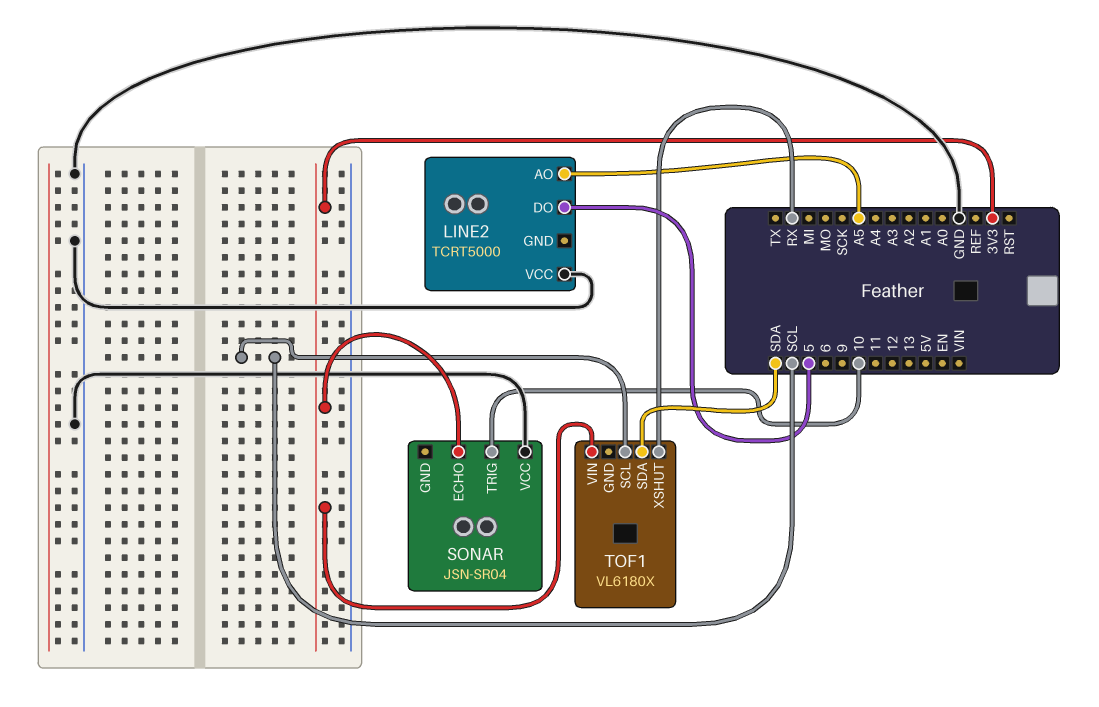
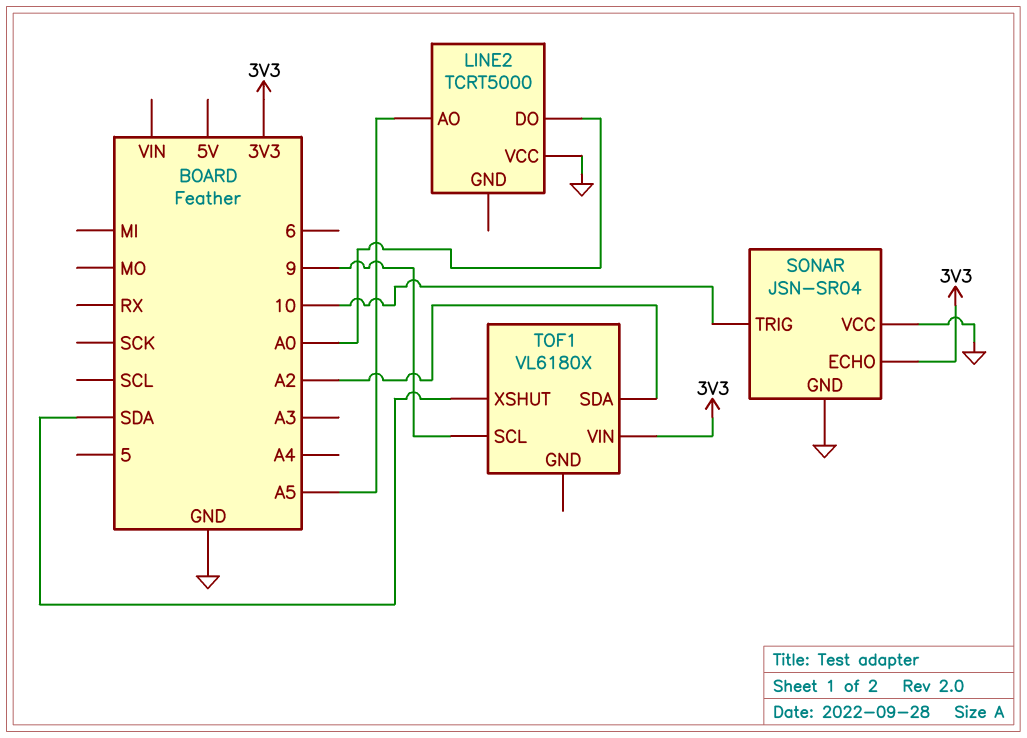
LINE2 pin DO: 5 -> A0
SONAR pin GND: none -> GND
TOF1 pin SCL: SCL -> 9
TOF1 pin SDA: SDA -> A2
TOF1 pin XSHUT: RX -> SDA

